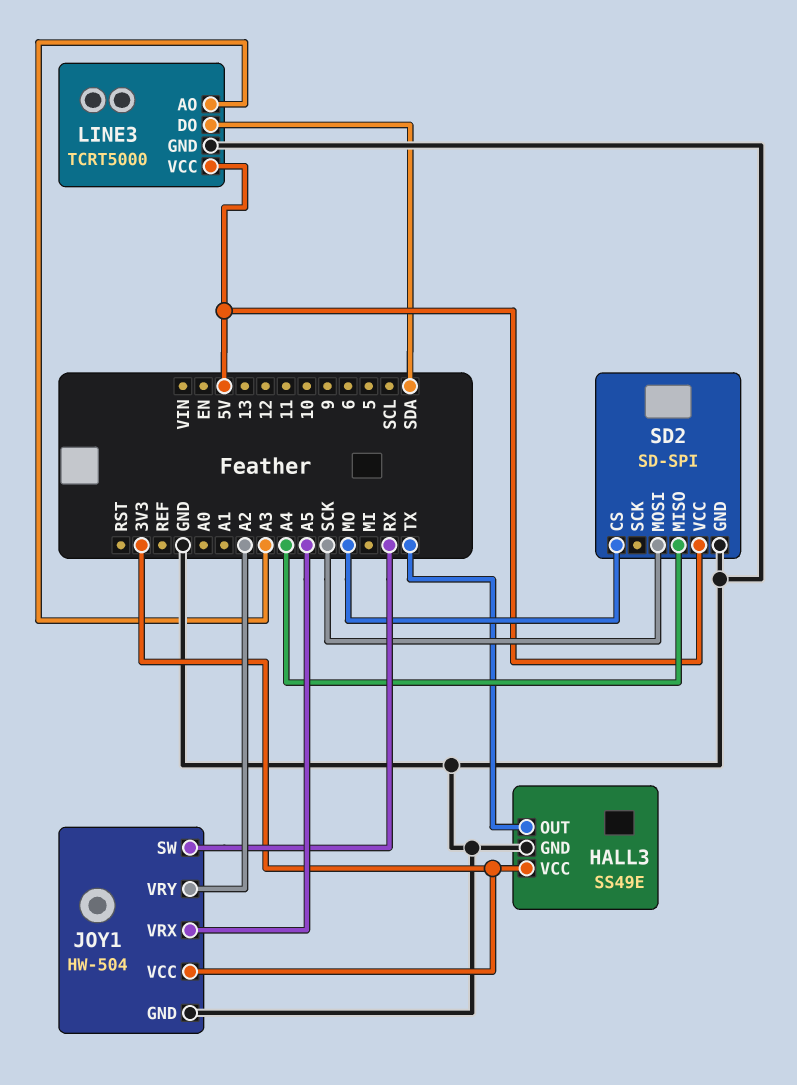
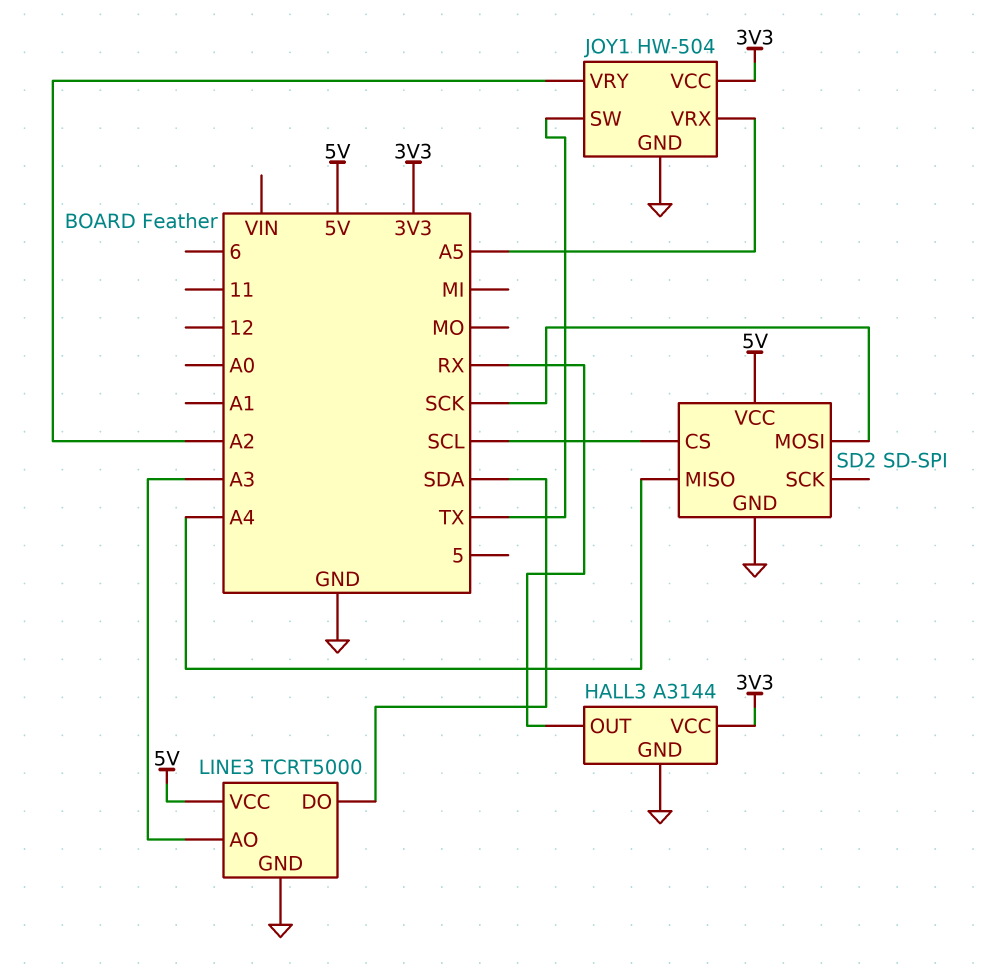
HALL3: SS49E -> A3144
HALL3 pin OUT: TX -> RX
JOY1 pin SW: RX -> TX
SD2 pin CS: MO -> SCL

